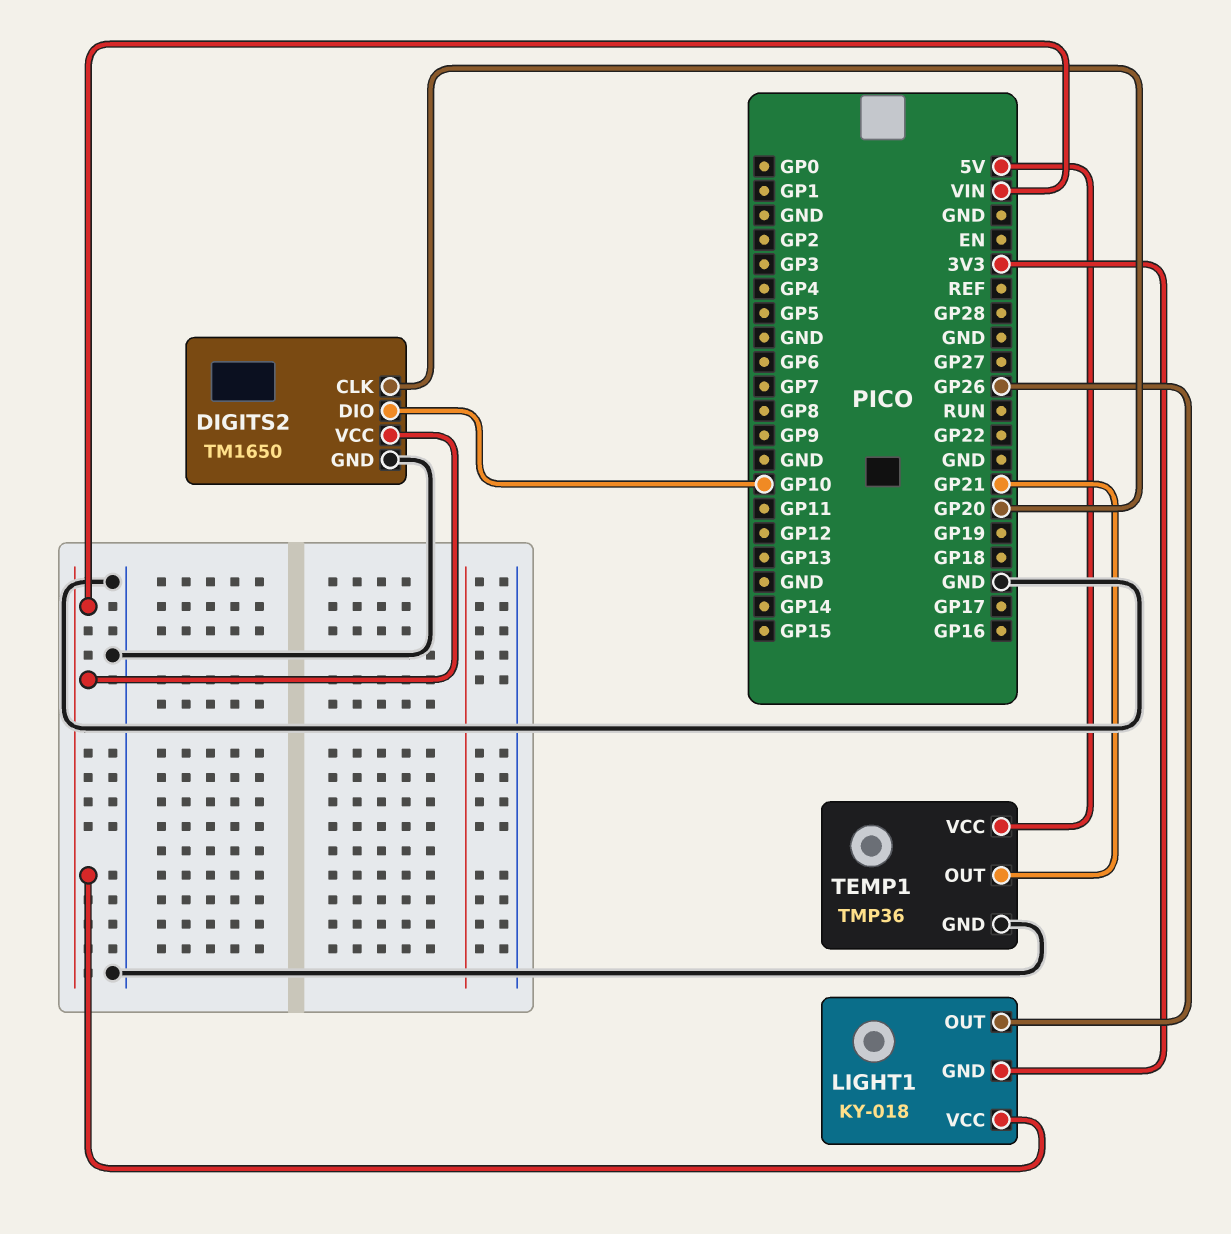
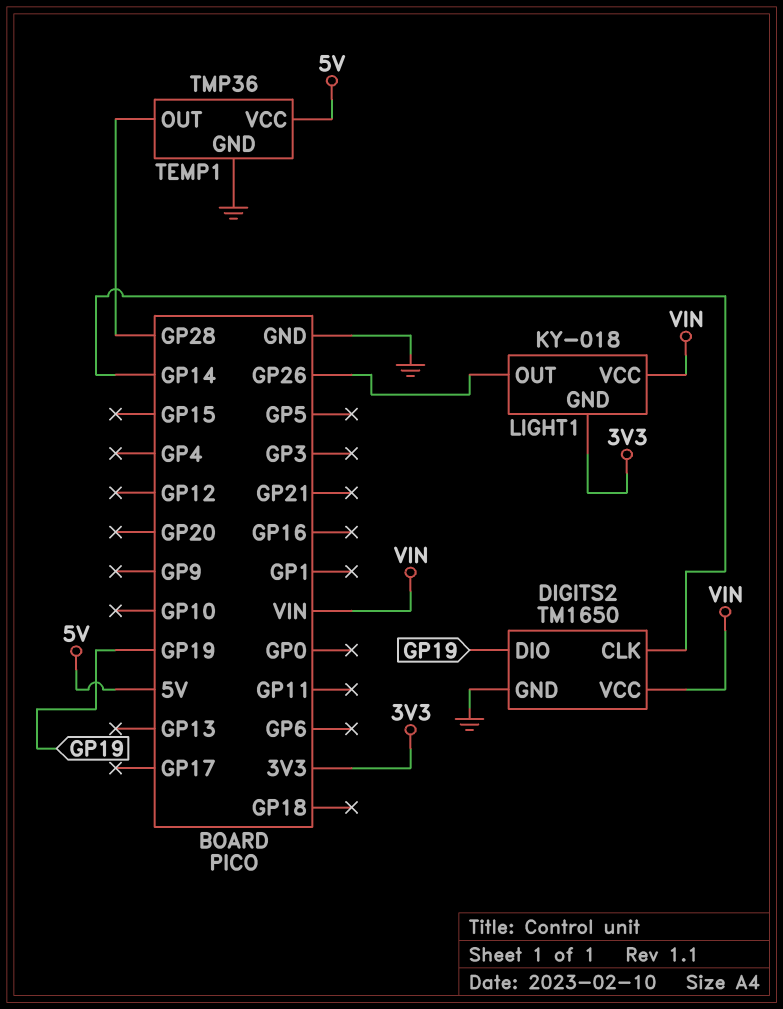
DIGITS2 pin CLK: GP20 -> GP14
DIGITS2 pin DIO: GP10 -> GP19
TEMP1 pin OUT: GP21 -> GP28

